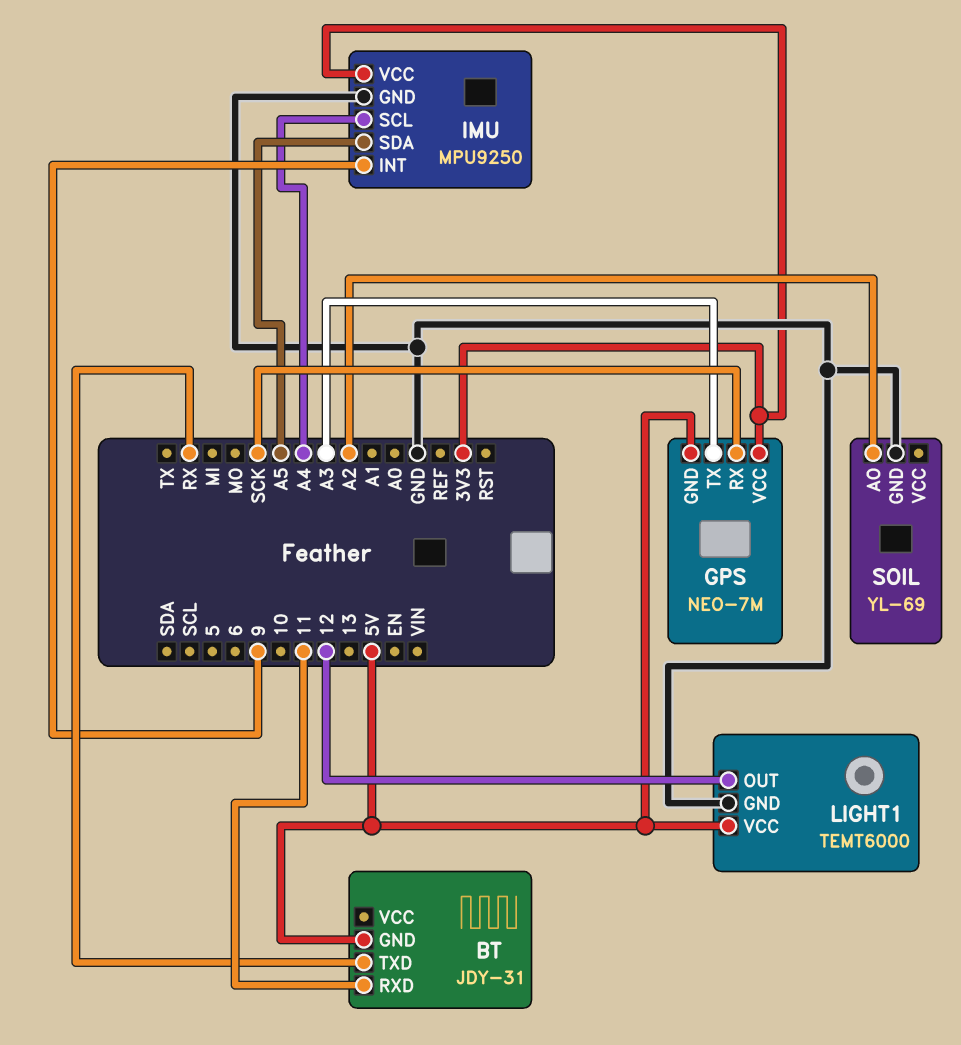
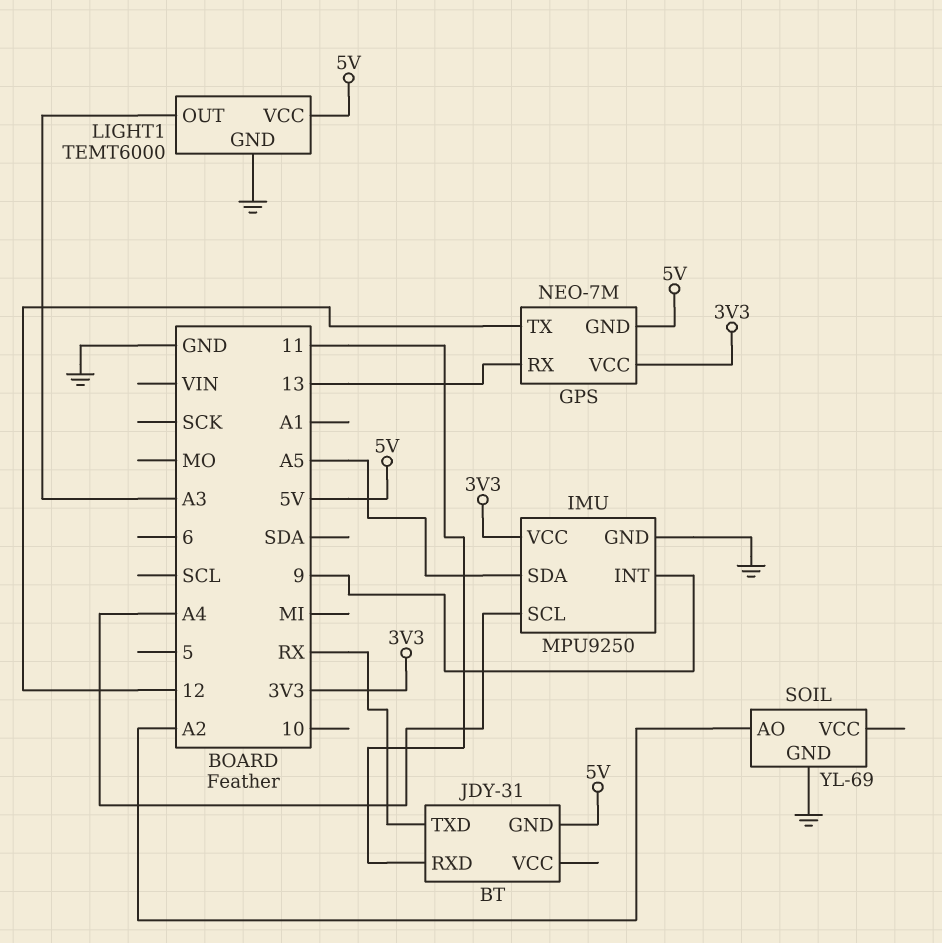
GPS pin RX: SCK -> 13
GPS pin TX: A3 -> 12
LIGHT1 pin OUT: 12 -> A3

